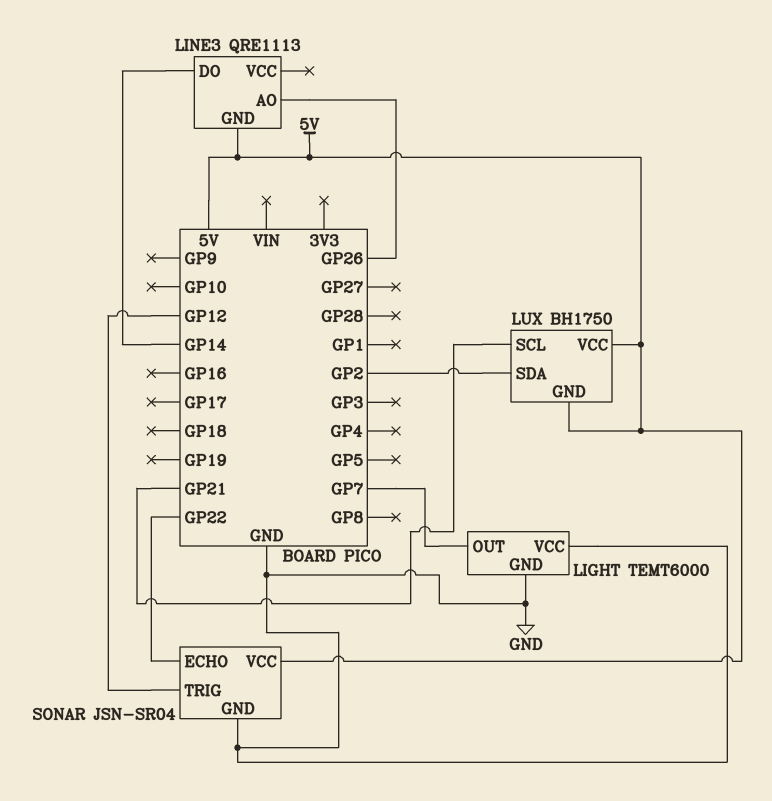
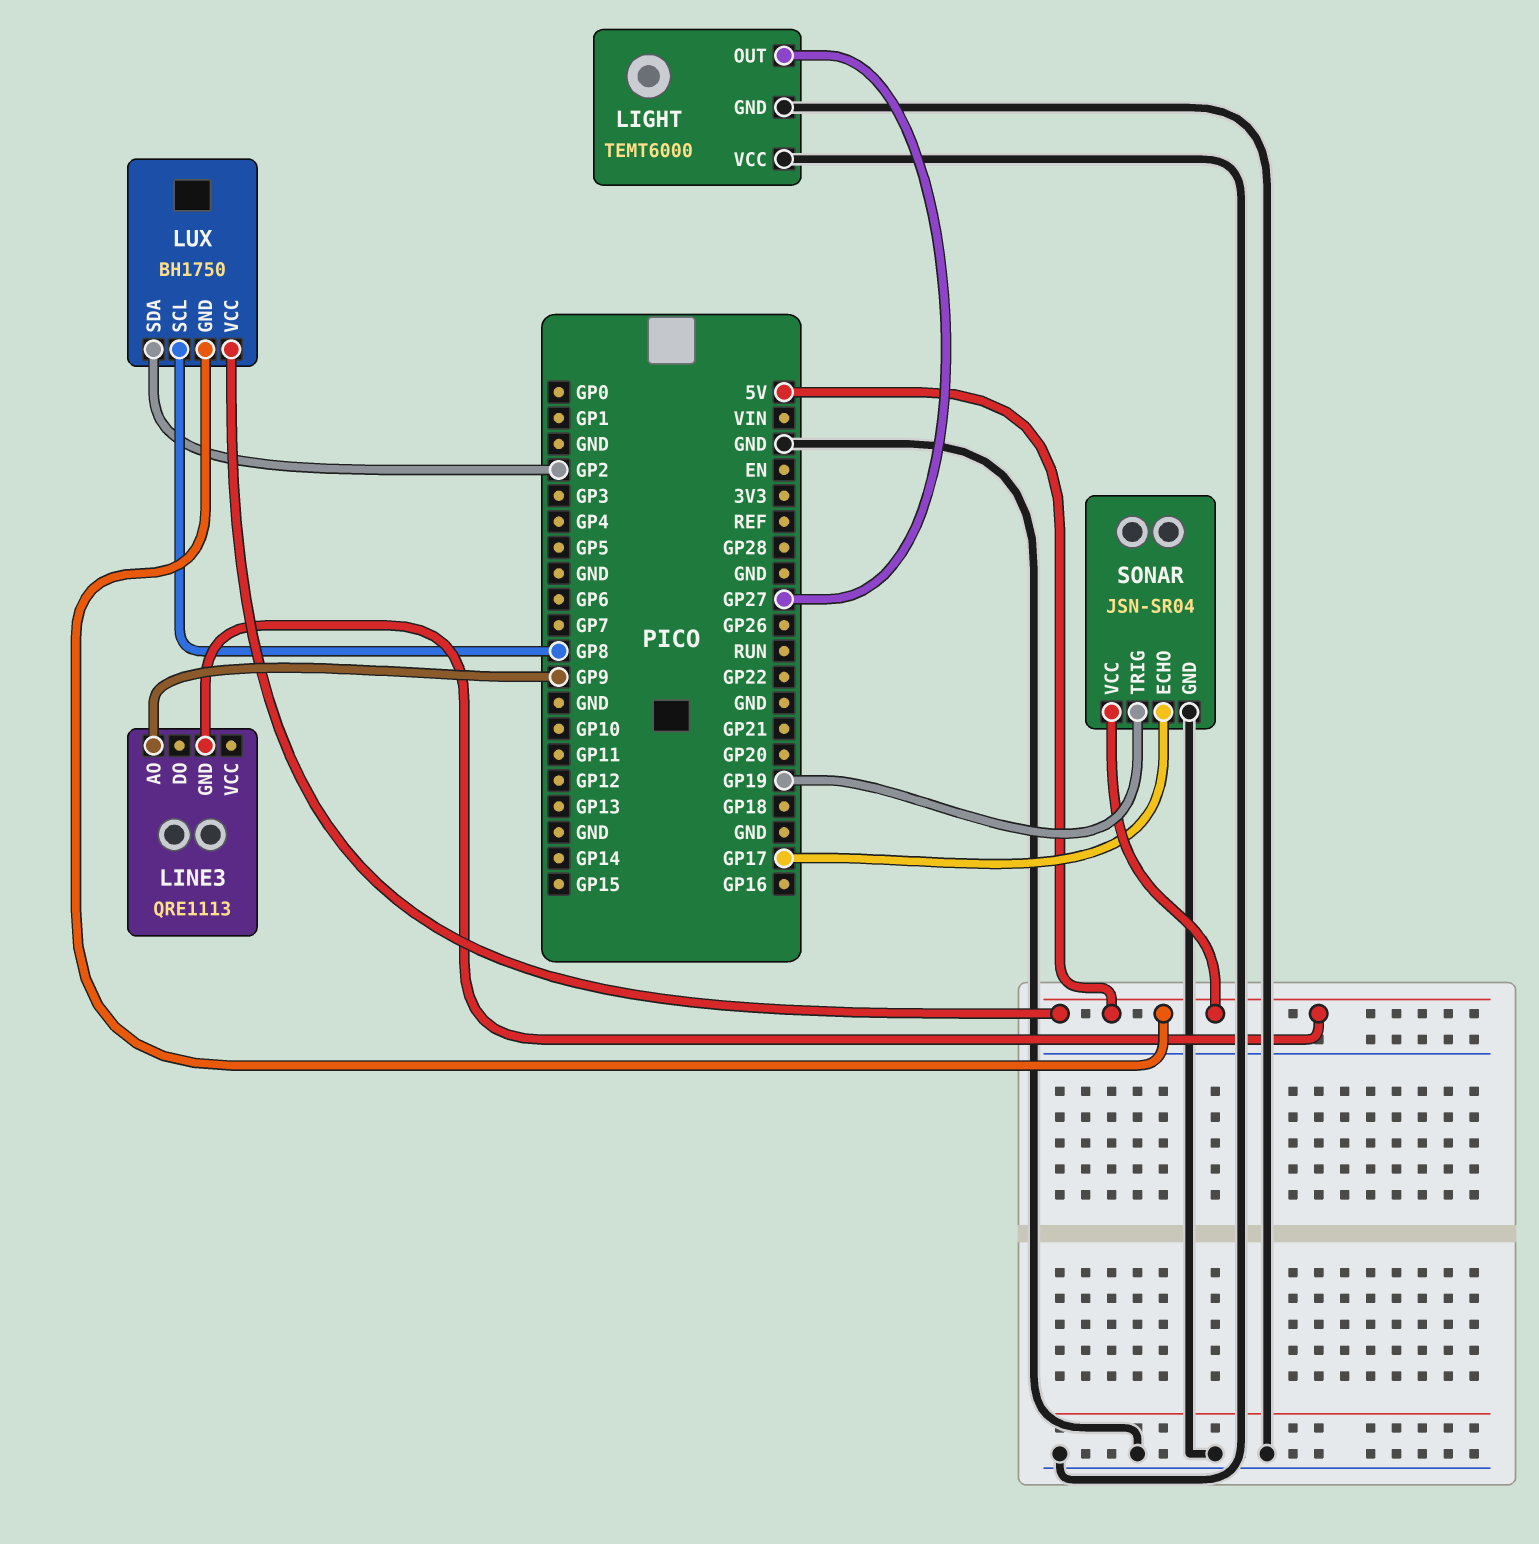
LIGHT pin OUT: GP7 -> GP27
LINE3 pin AO: GP26 -> GP9
LINE3 pin DO: GP14 -> none
LUX pin SCL: GP21 -> GP8
SONAR pin ECHO: GP22 -> GP17
SONAR pin TRIG: GP12 -> GP19

